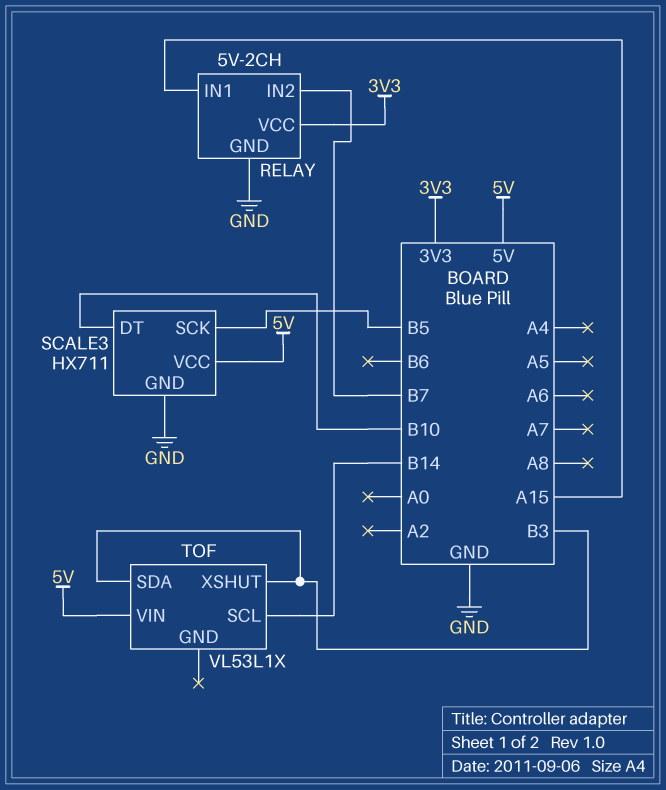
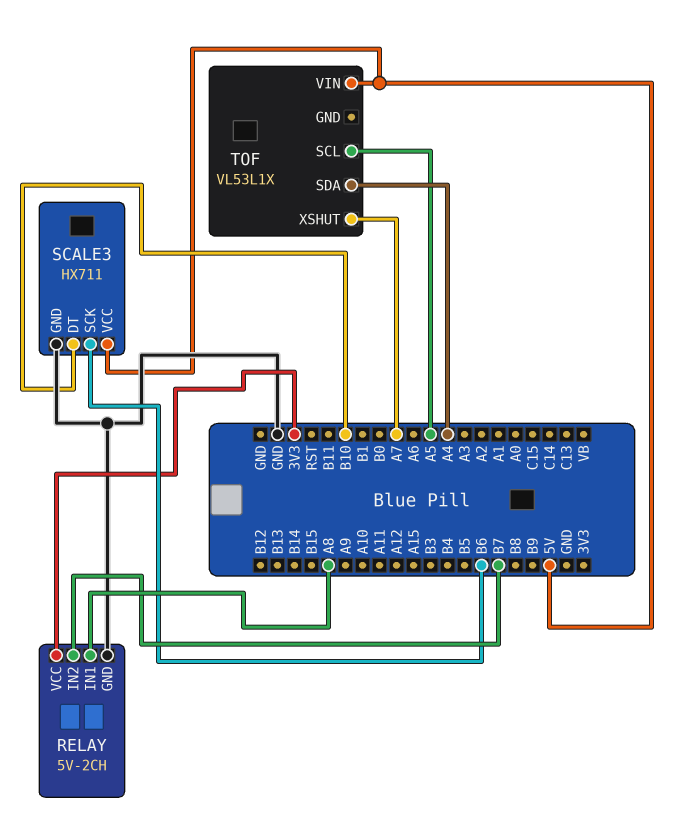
RELAY pin IN1: A15 -> A8
SCALE3 pin SCK: B5 -> B6
TOF pin SCL: B14 -> A5
TOF pin SDA: B3 -> A4
TOF pin XSHUT: B3 -> A7

